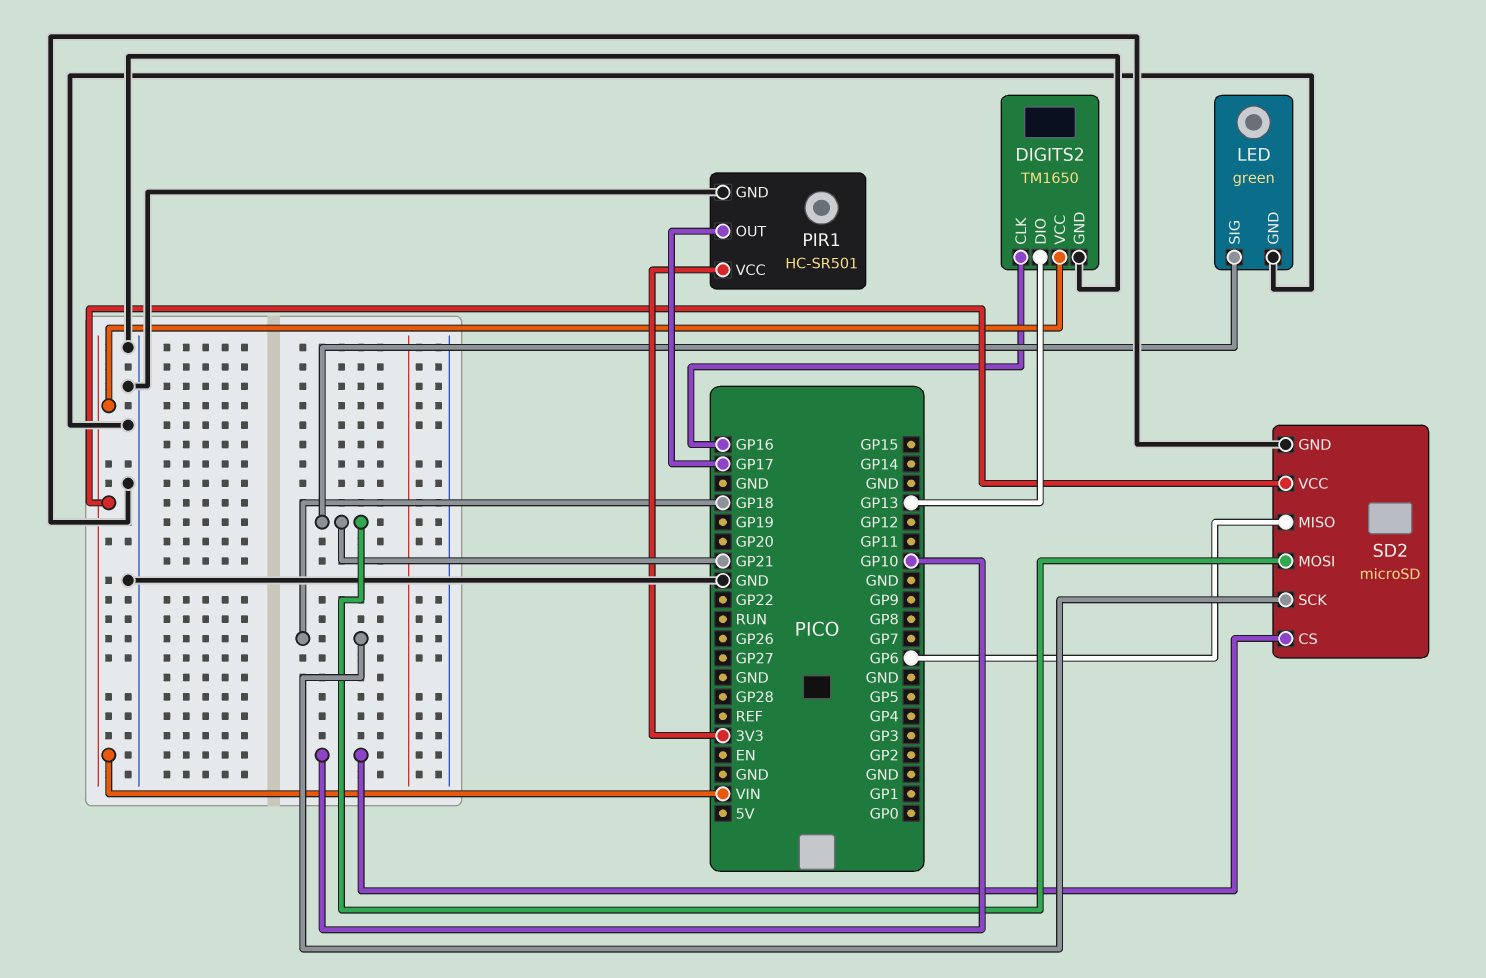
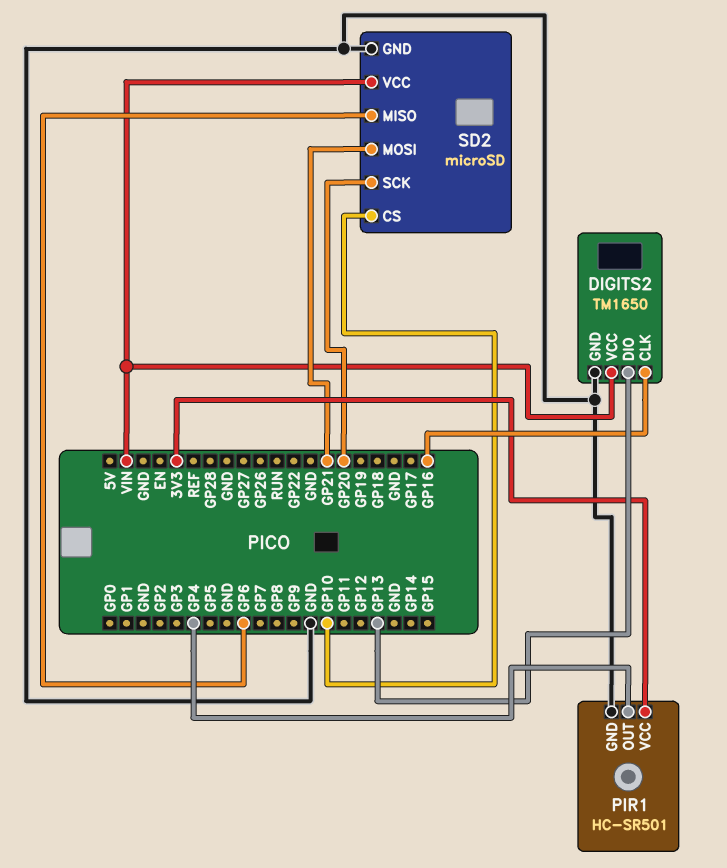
LED: green -> none
LED pin GND: GND -> none
LED pin SIG: GP21 -> none
PIR1 pin OUT: GP17 -> GP4
SD2 pin SCK: GP18 -> GP20

